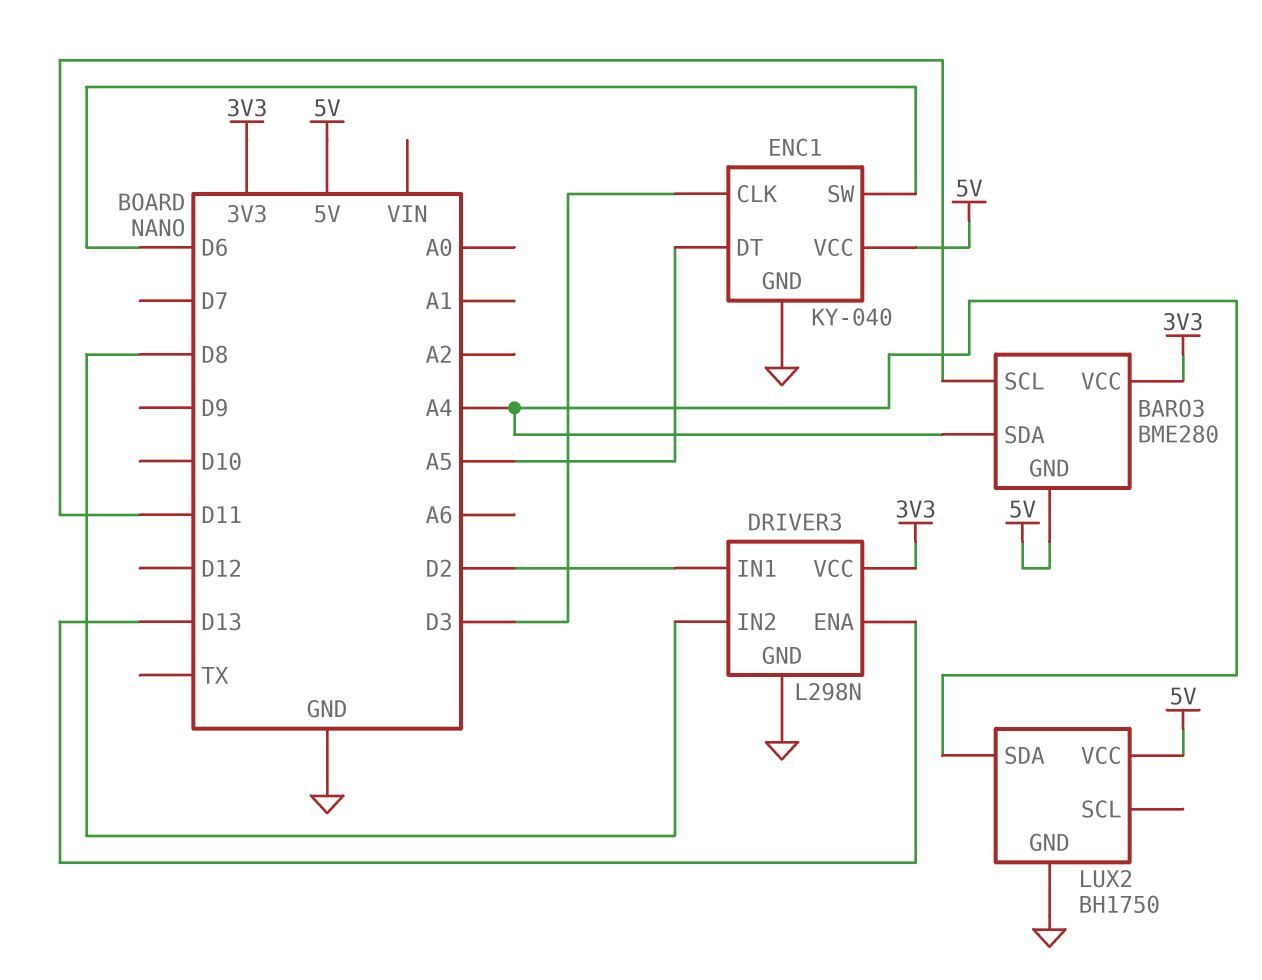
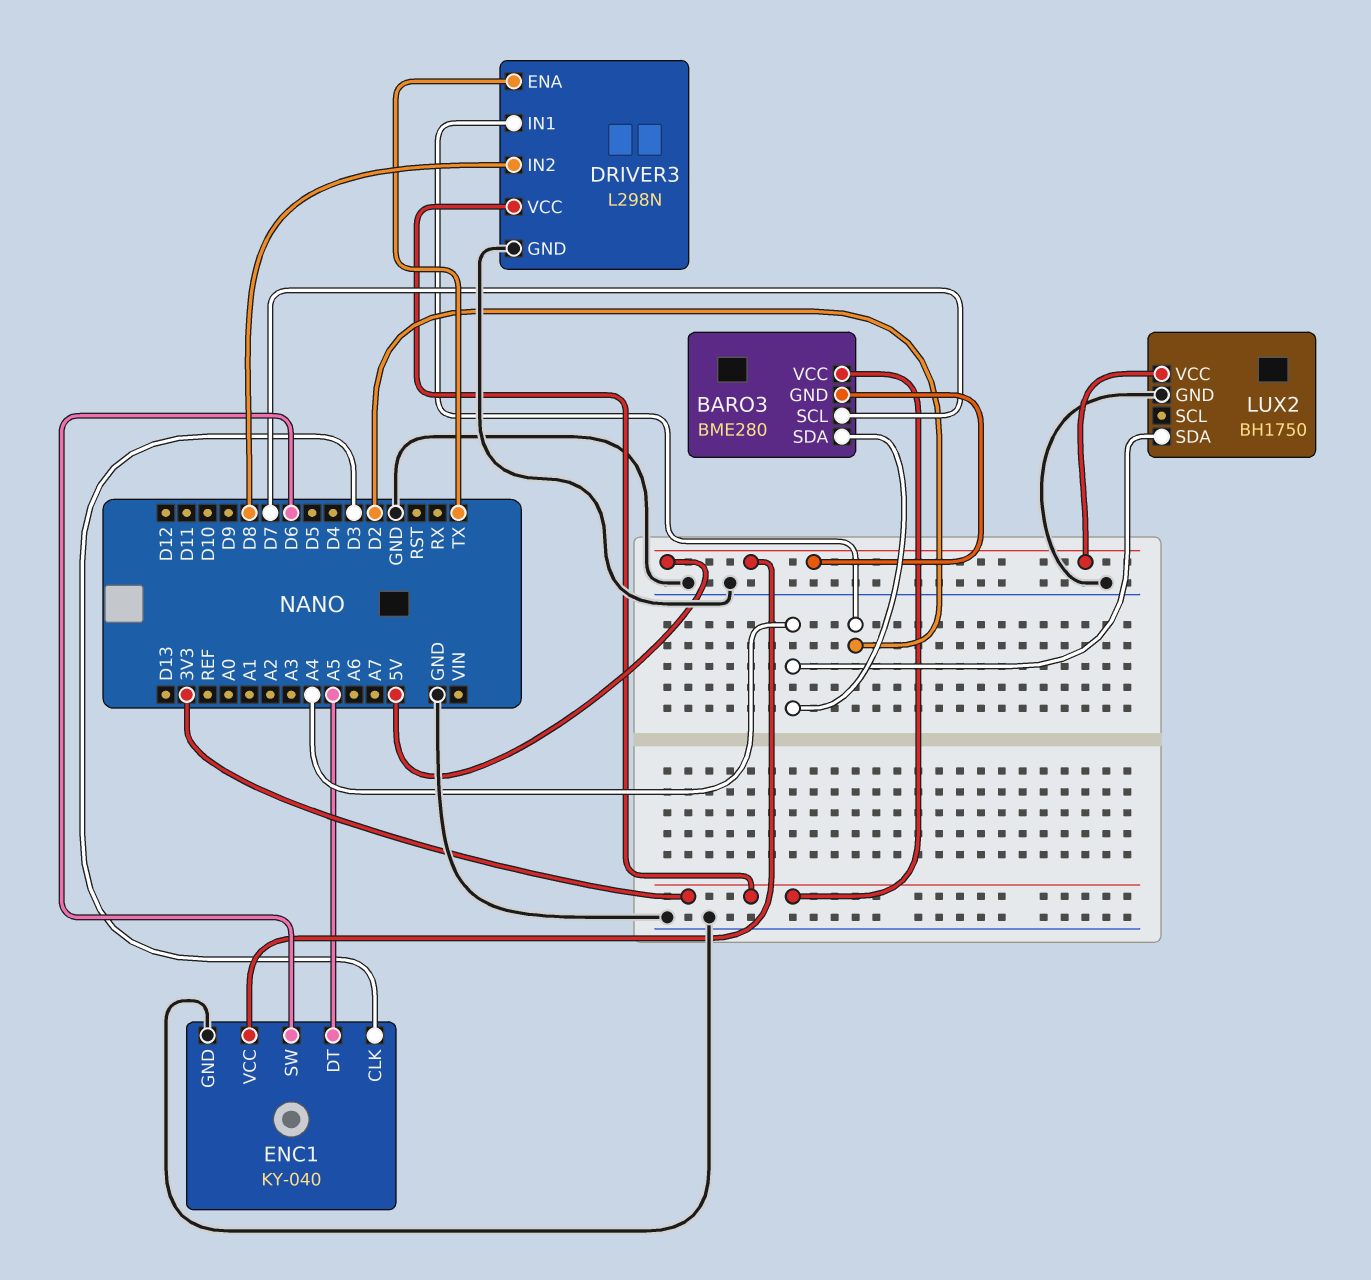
BARO3 pin SCL: D11 -> D7
DRIVER3 pin ENA: D13 -> TX

